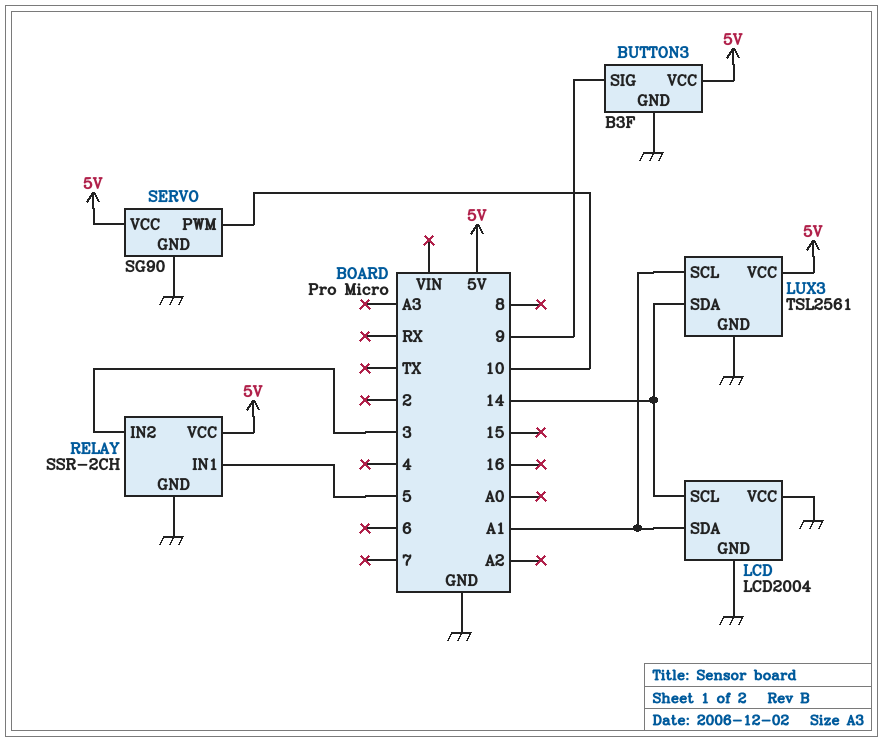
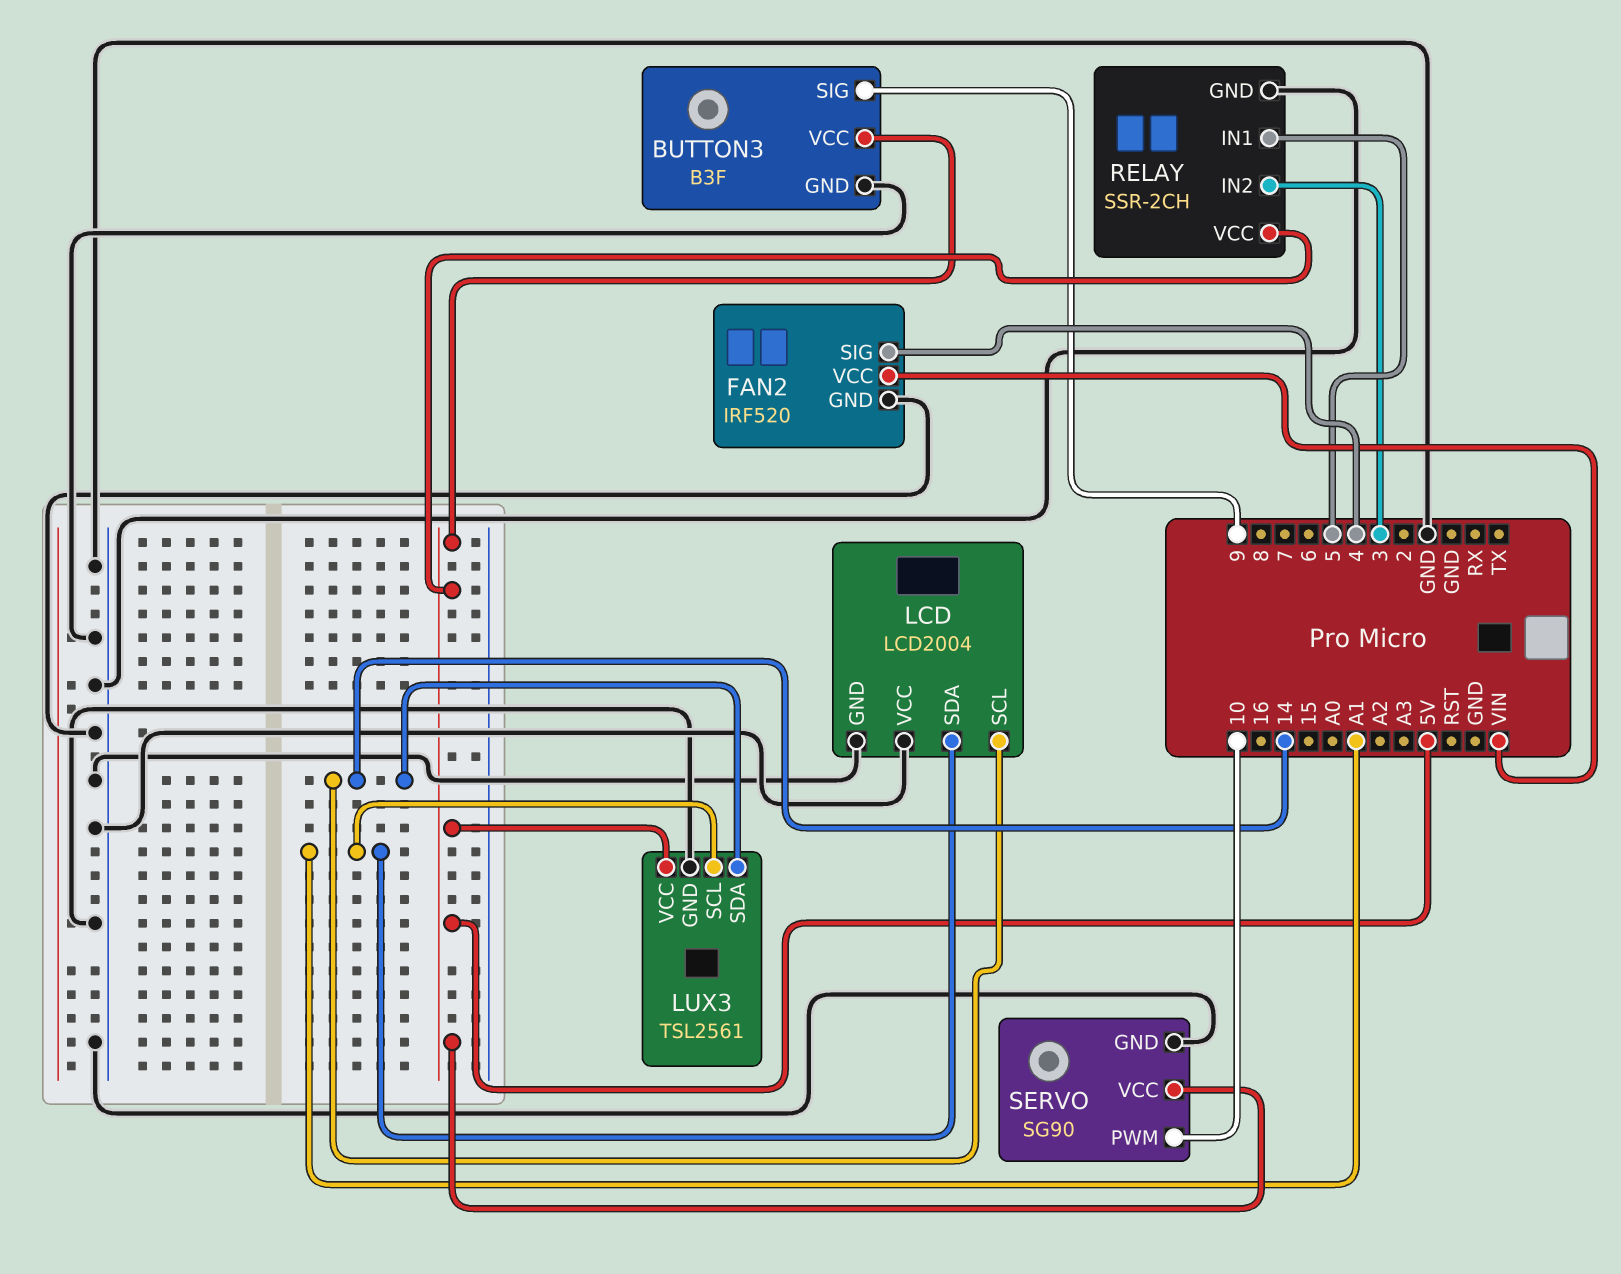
FAN2: none -> IRF520
FAN2 pin GND: none -> GND
FAN2 pin SIG: none -> 4
FAN2 pin VCC: none -> VIN

